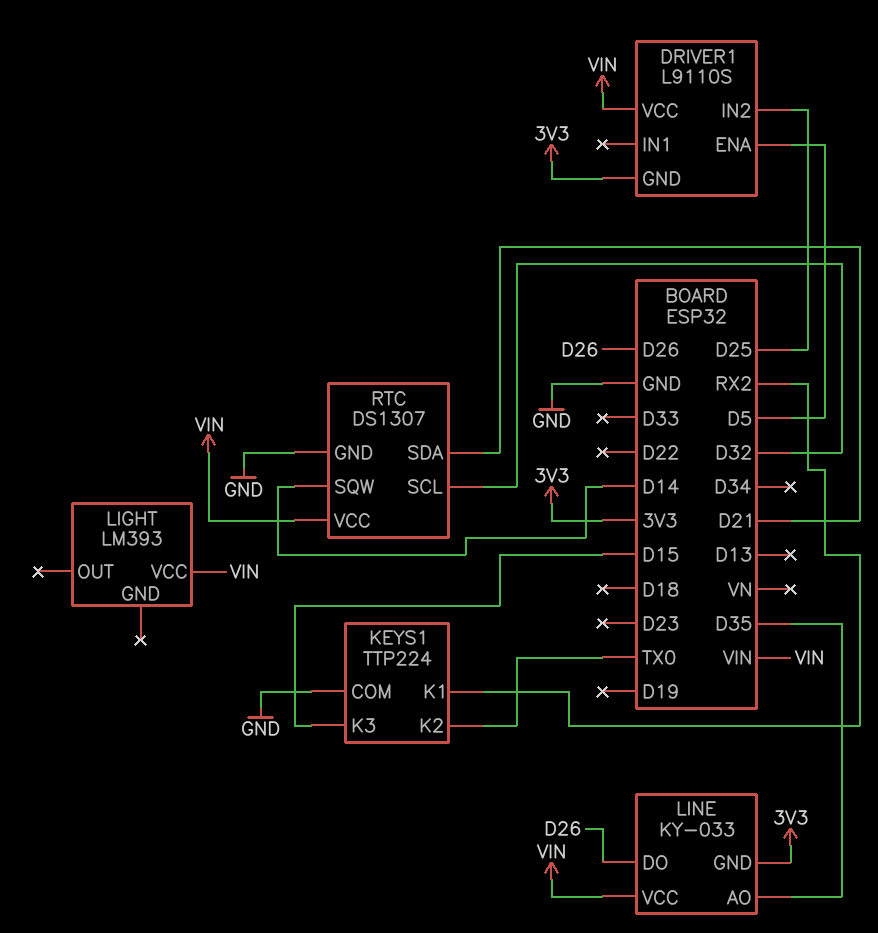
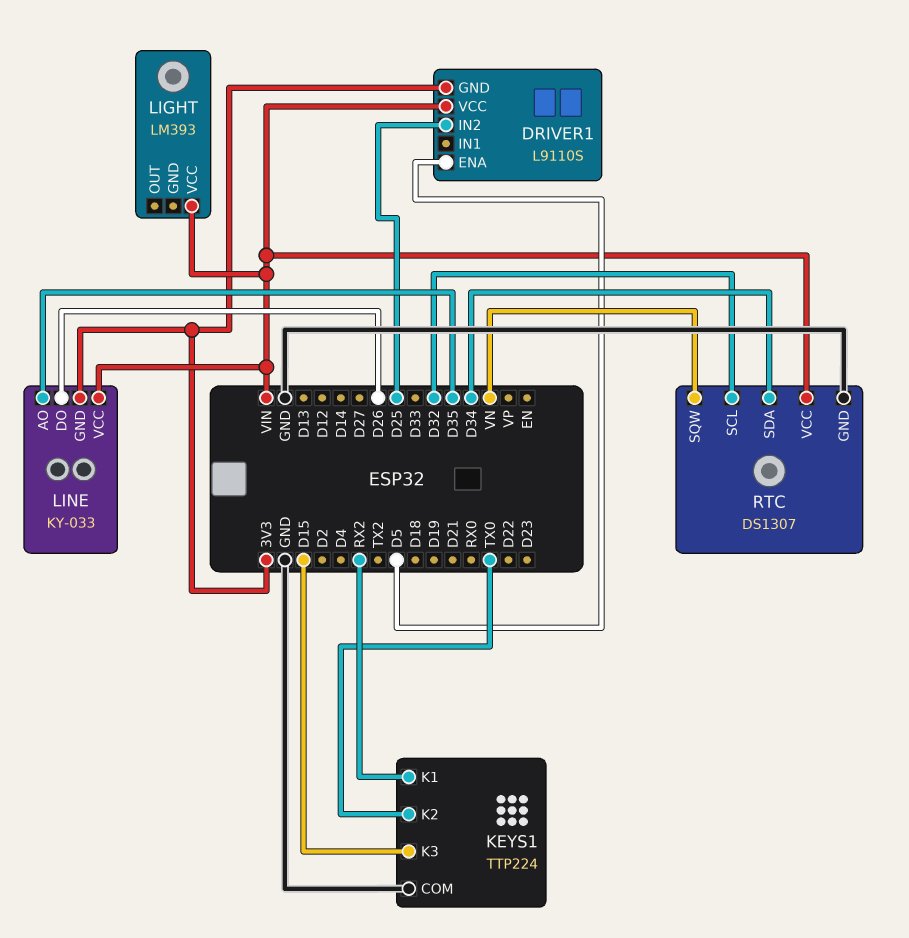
RTC pin SDA: D21 -> D34
RTC pin SQW: D14 -> VN

